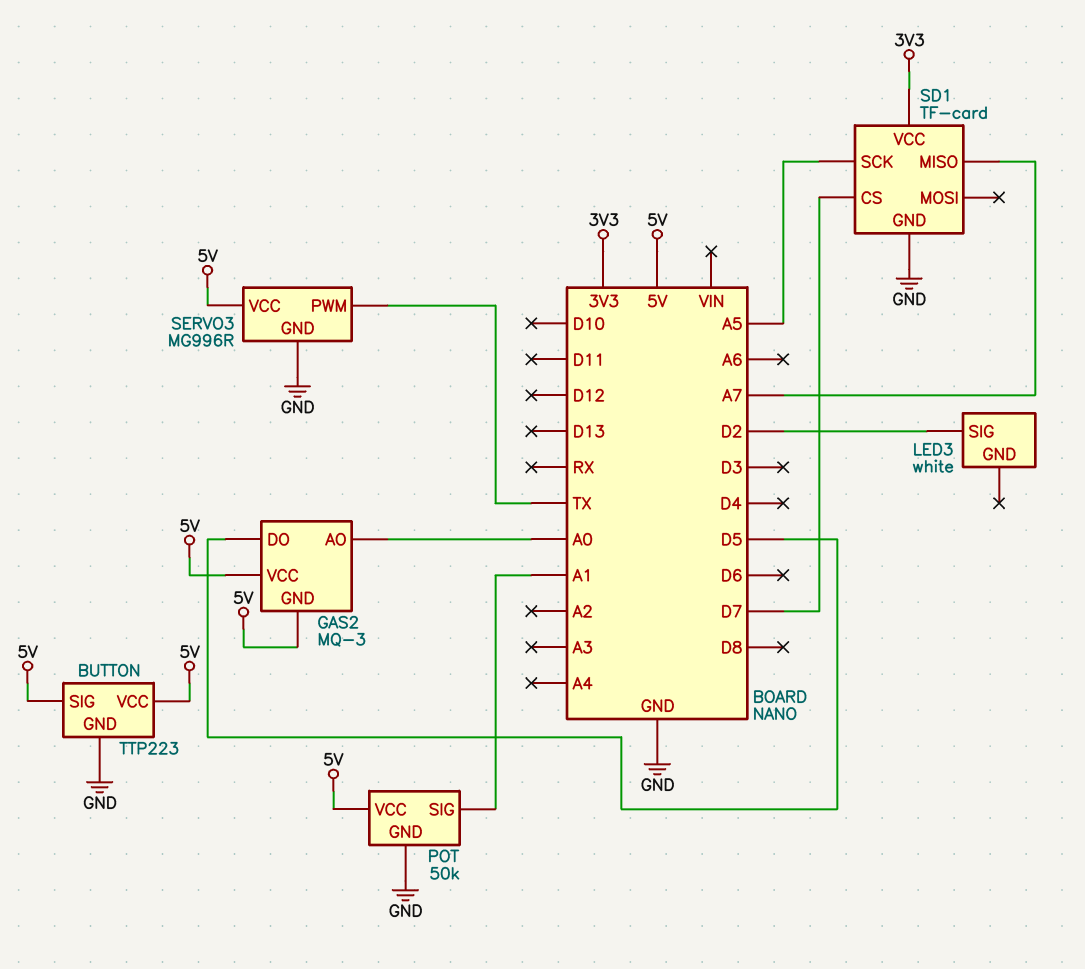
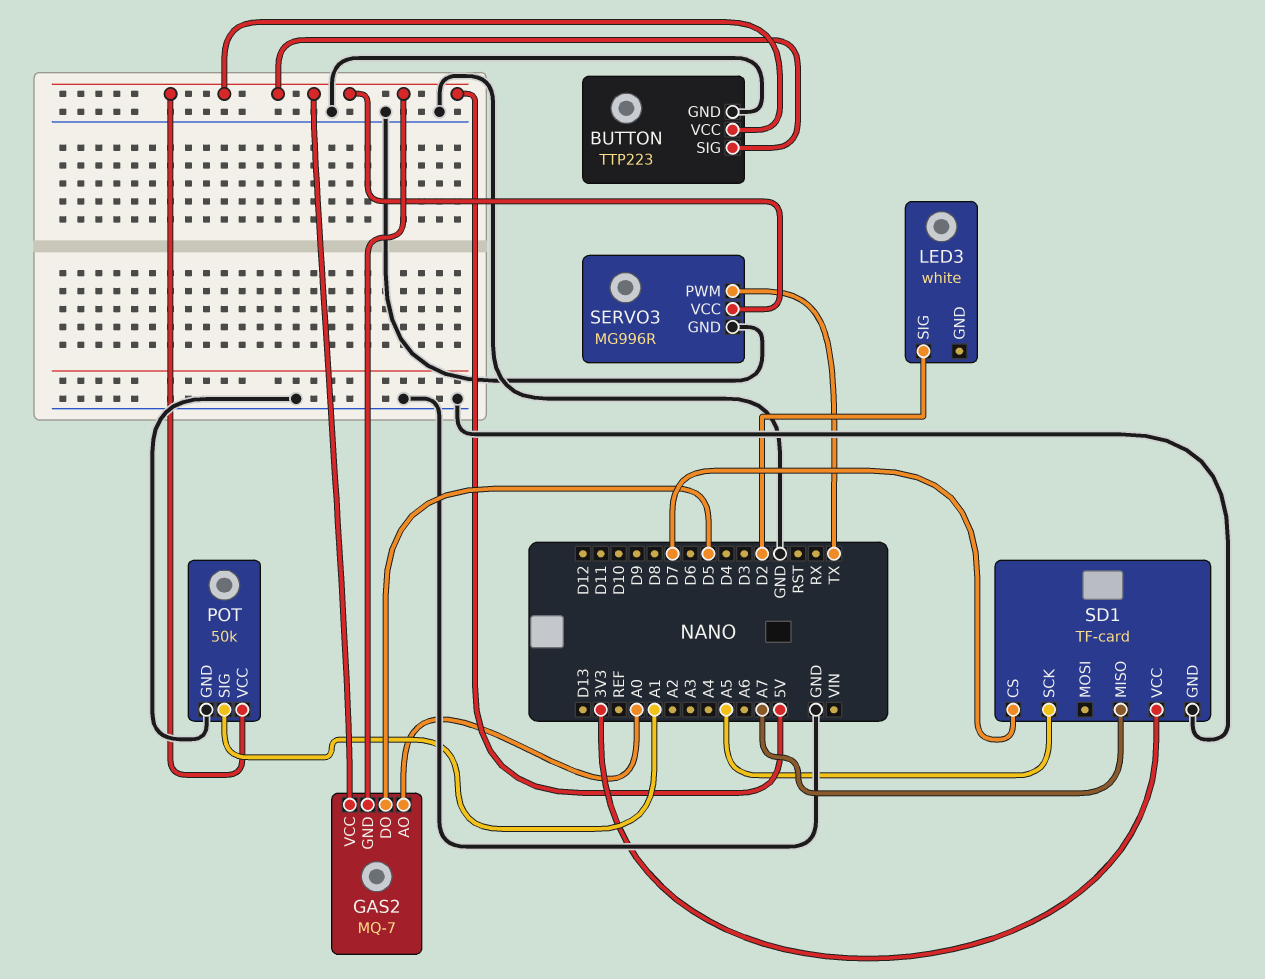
GAS2: MQ-3 -> MQ-7

